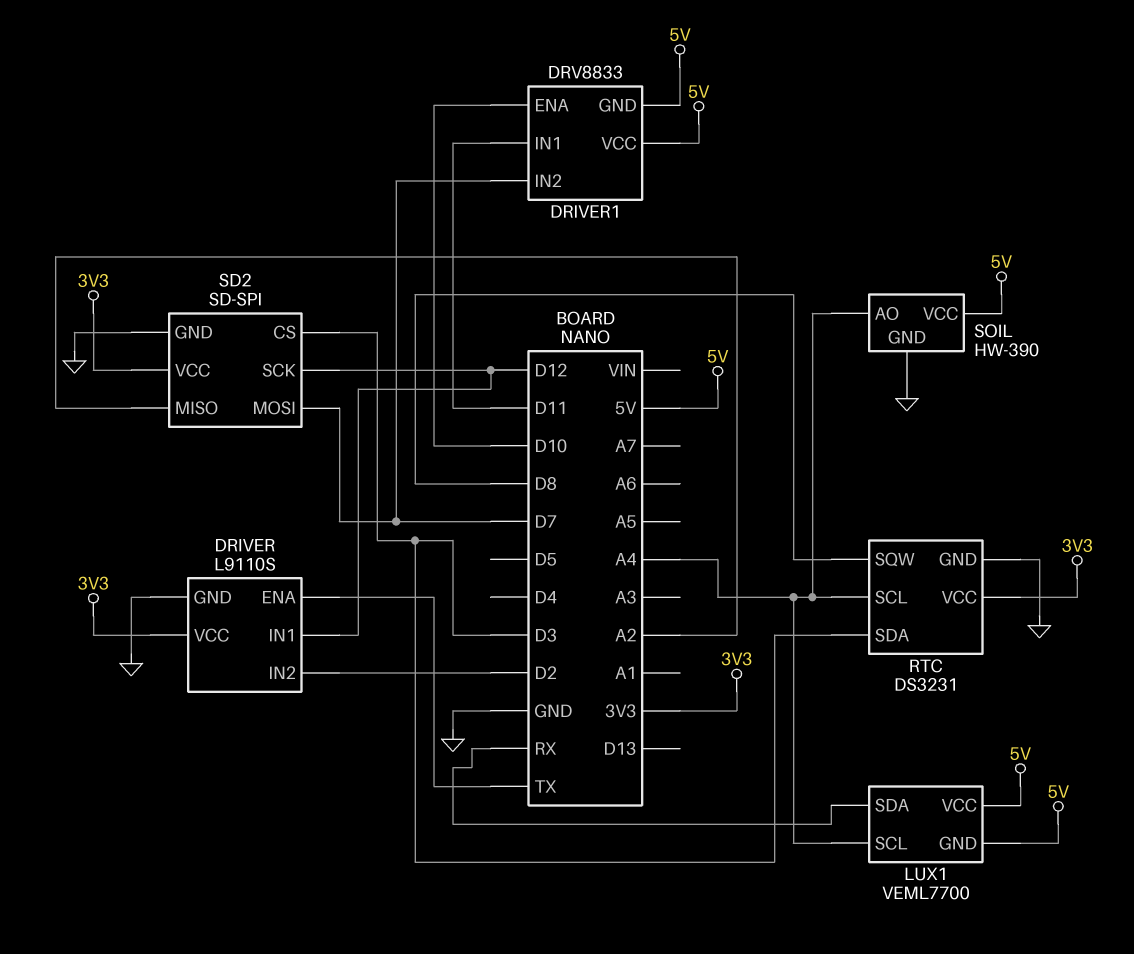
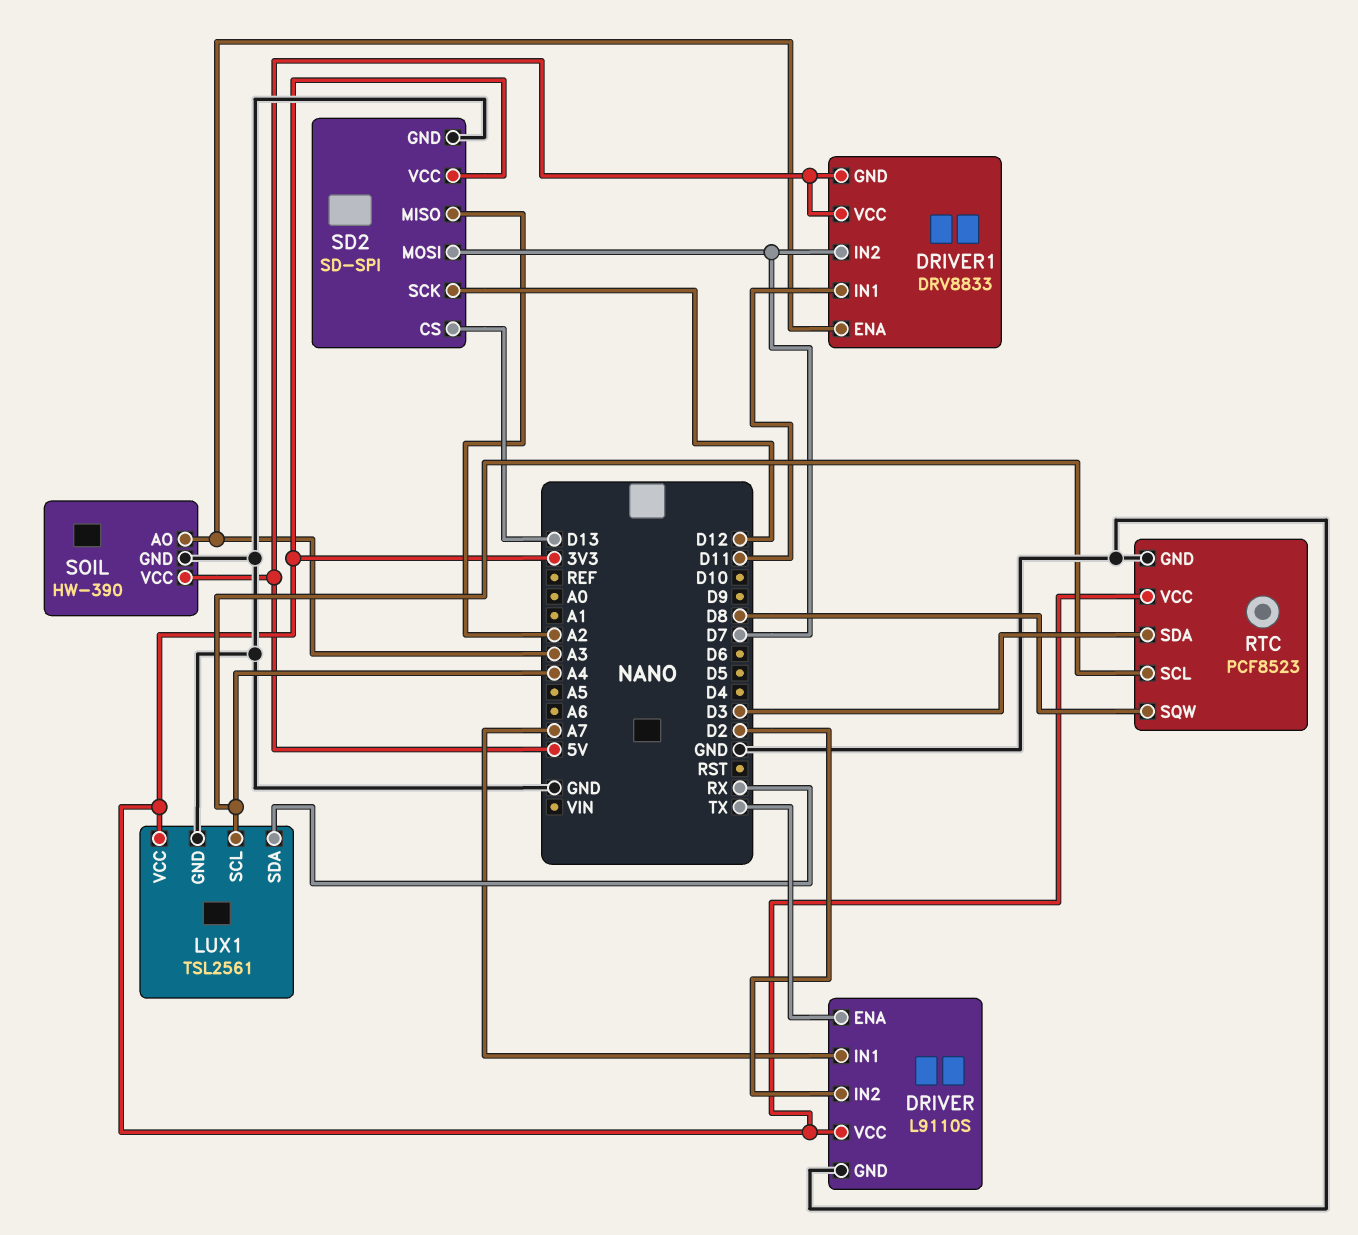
DRIVER pin IN1: D12 -> A7
DRIVER1 pin ENA: D10 -> A3
LUX1: VEML7700 -> TSL2561
LUX1 pin GND: 5V -> GND
LUX1 pin VCC: 5V -> 3V3
RTC: DS3231 -> PCF8523
SD2 pin CS: D3 -> D13
SOIL pin AO: A4 -> A3

